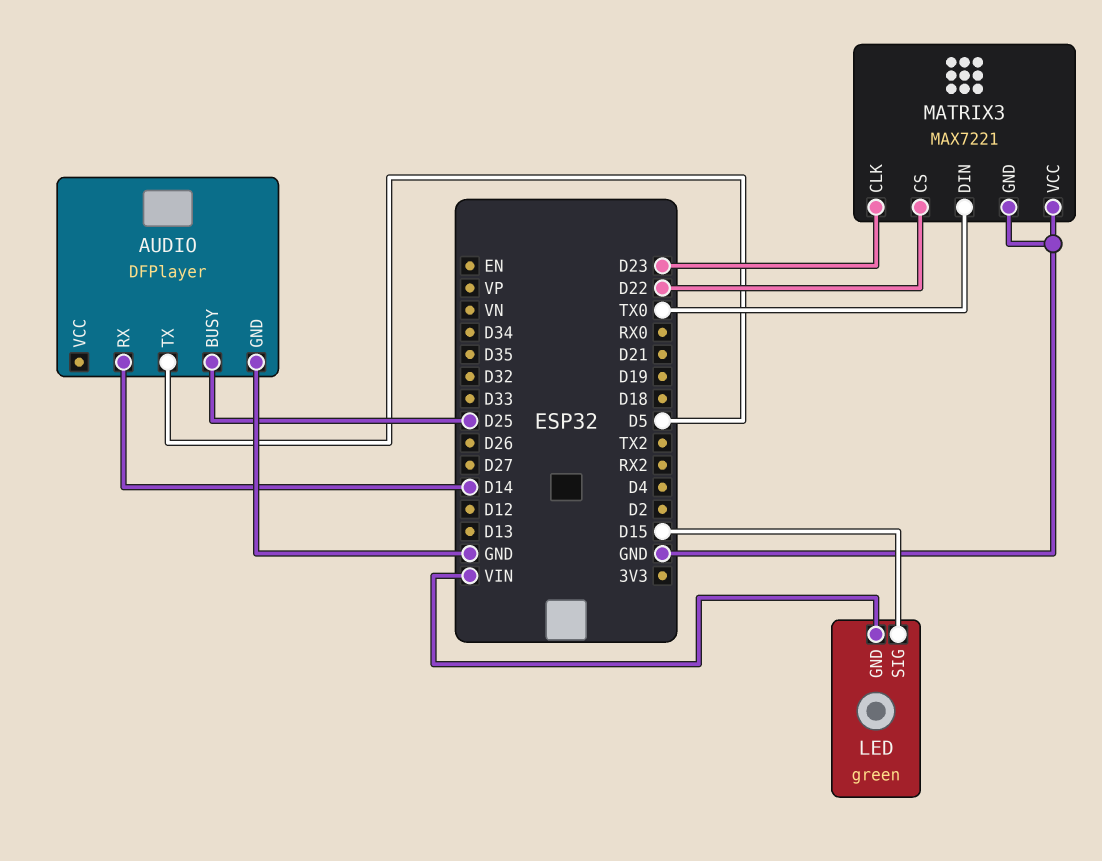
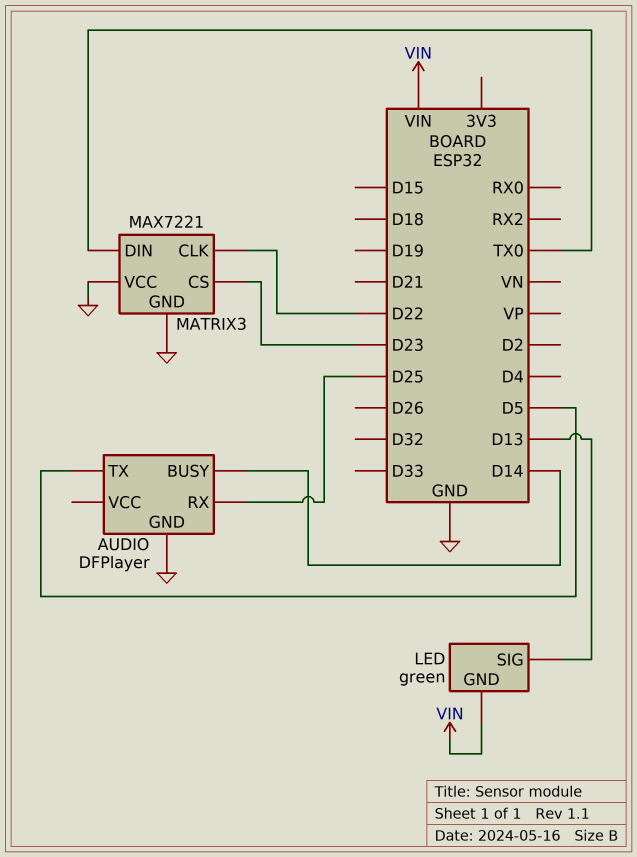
AUDIO pin BUSY: D25 -> D14
AUDIO pin RX: D14 -> D25
LED pin SIG: D15 -> D13
MATRIX3 pin CLK: D23 -> D22
MATRIX3 pin CS: D22 -> D23

